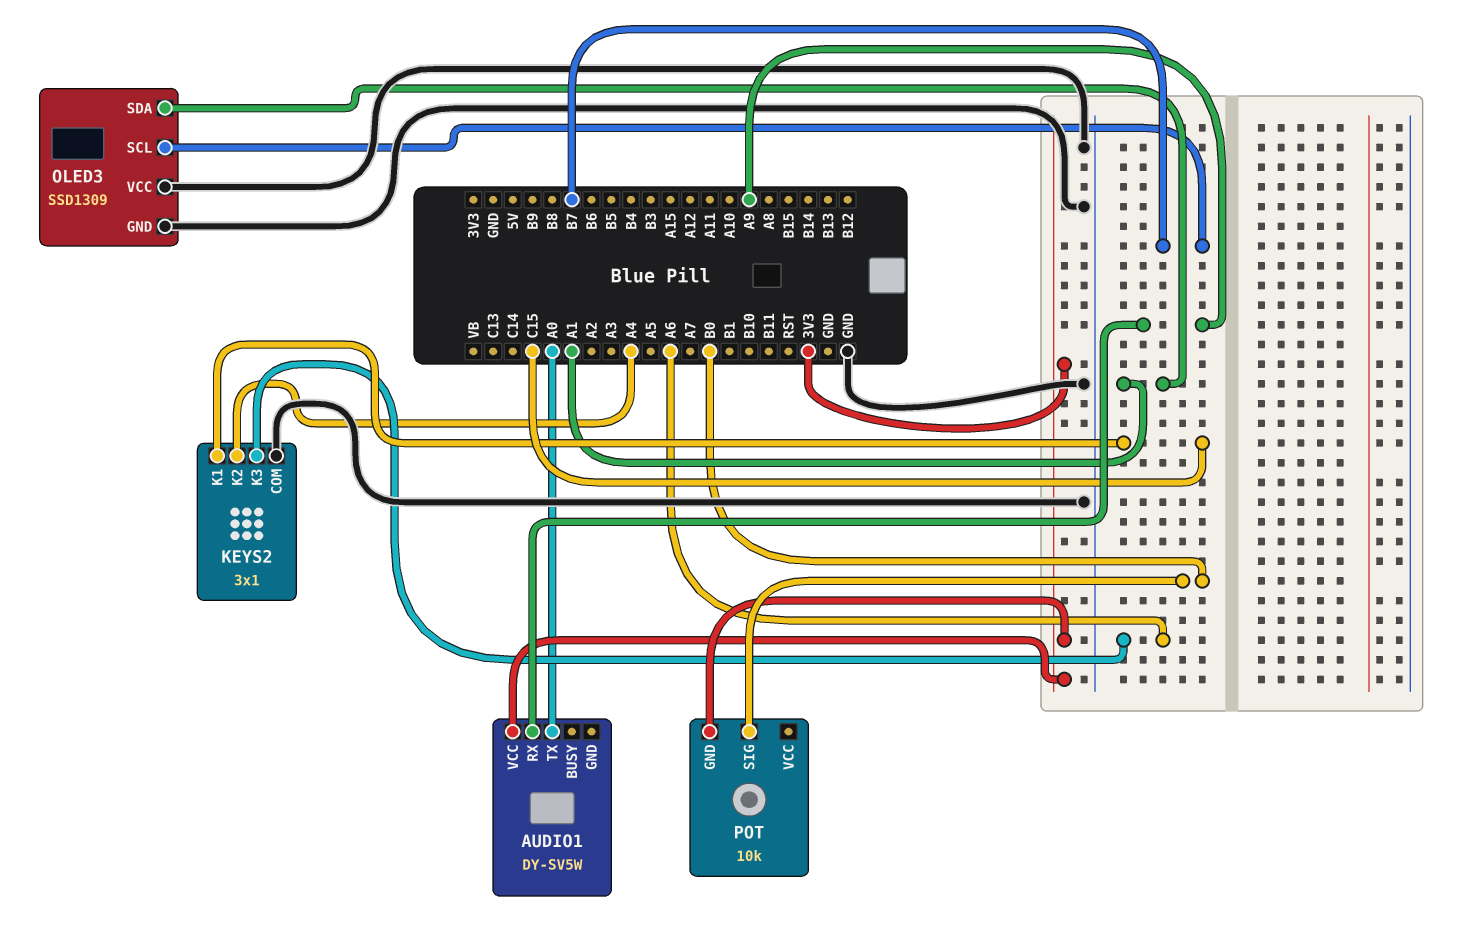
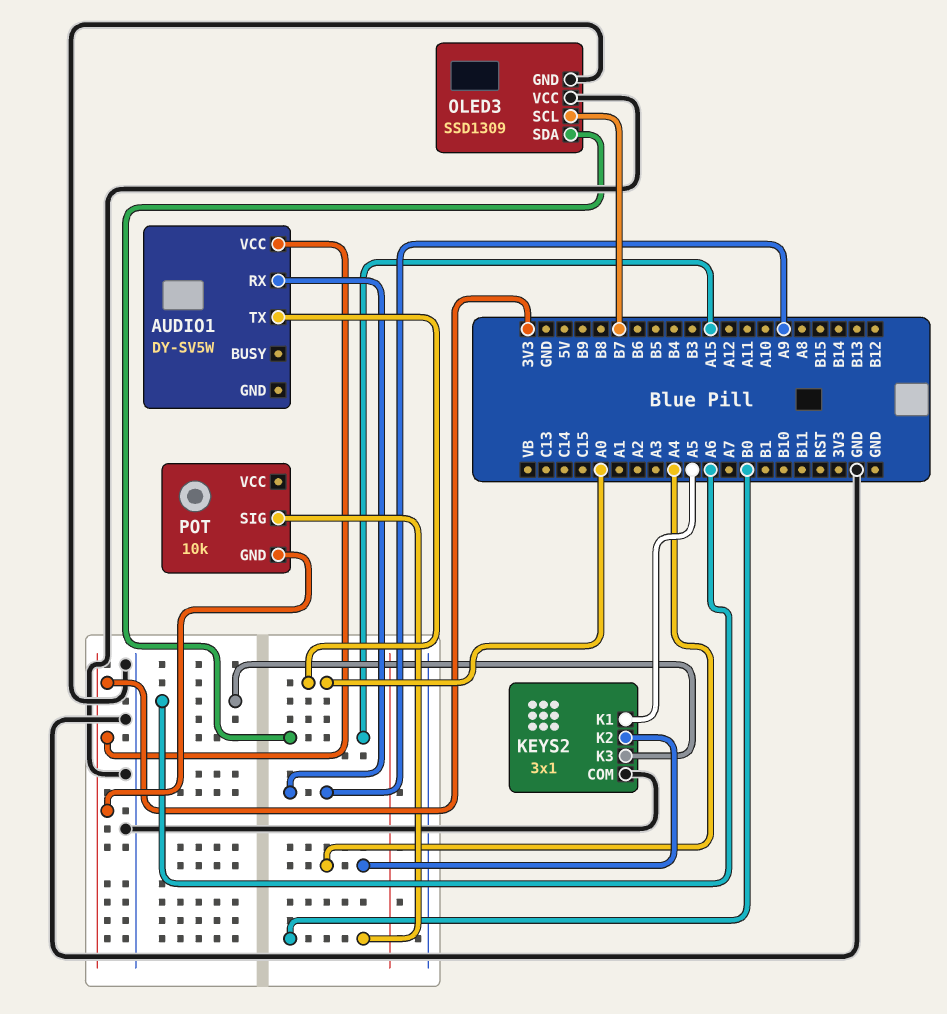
KEYS2 pin K1: C15 -> A5
OLED3 pin SDA: A1 -> A15

